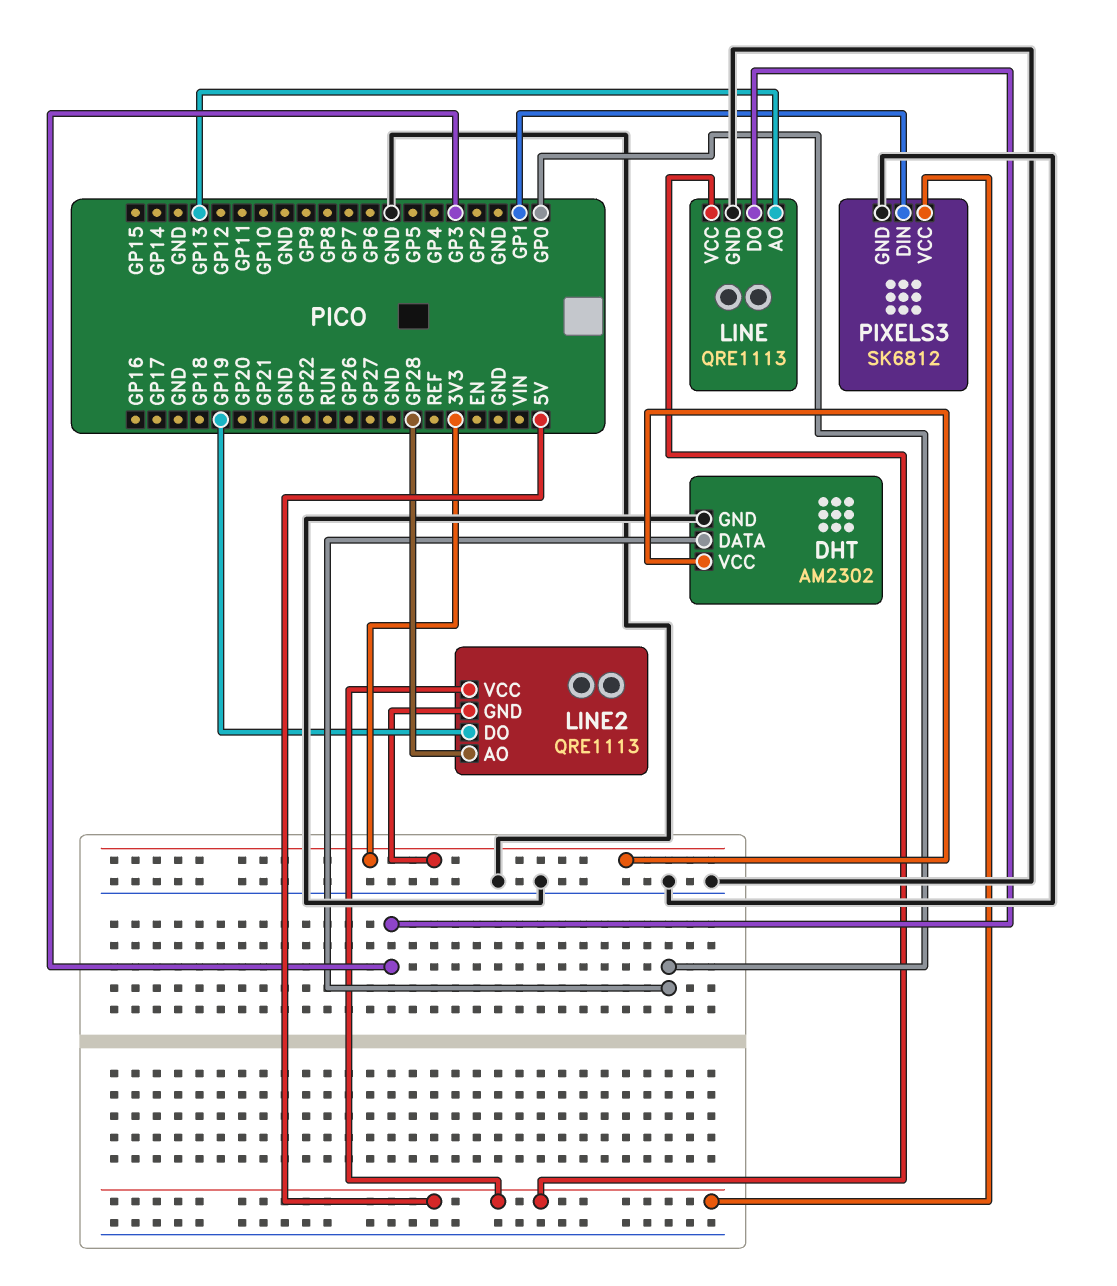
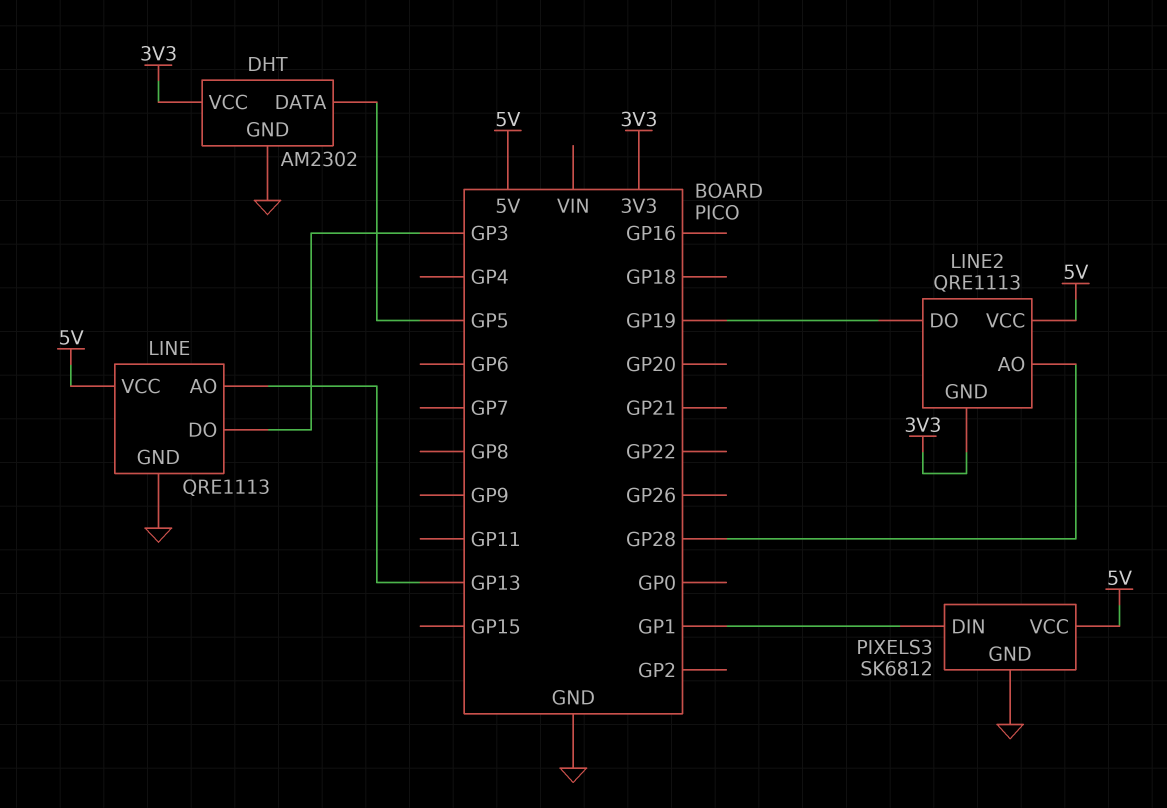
DHT pin DATA: GP0 -> GP5

